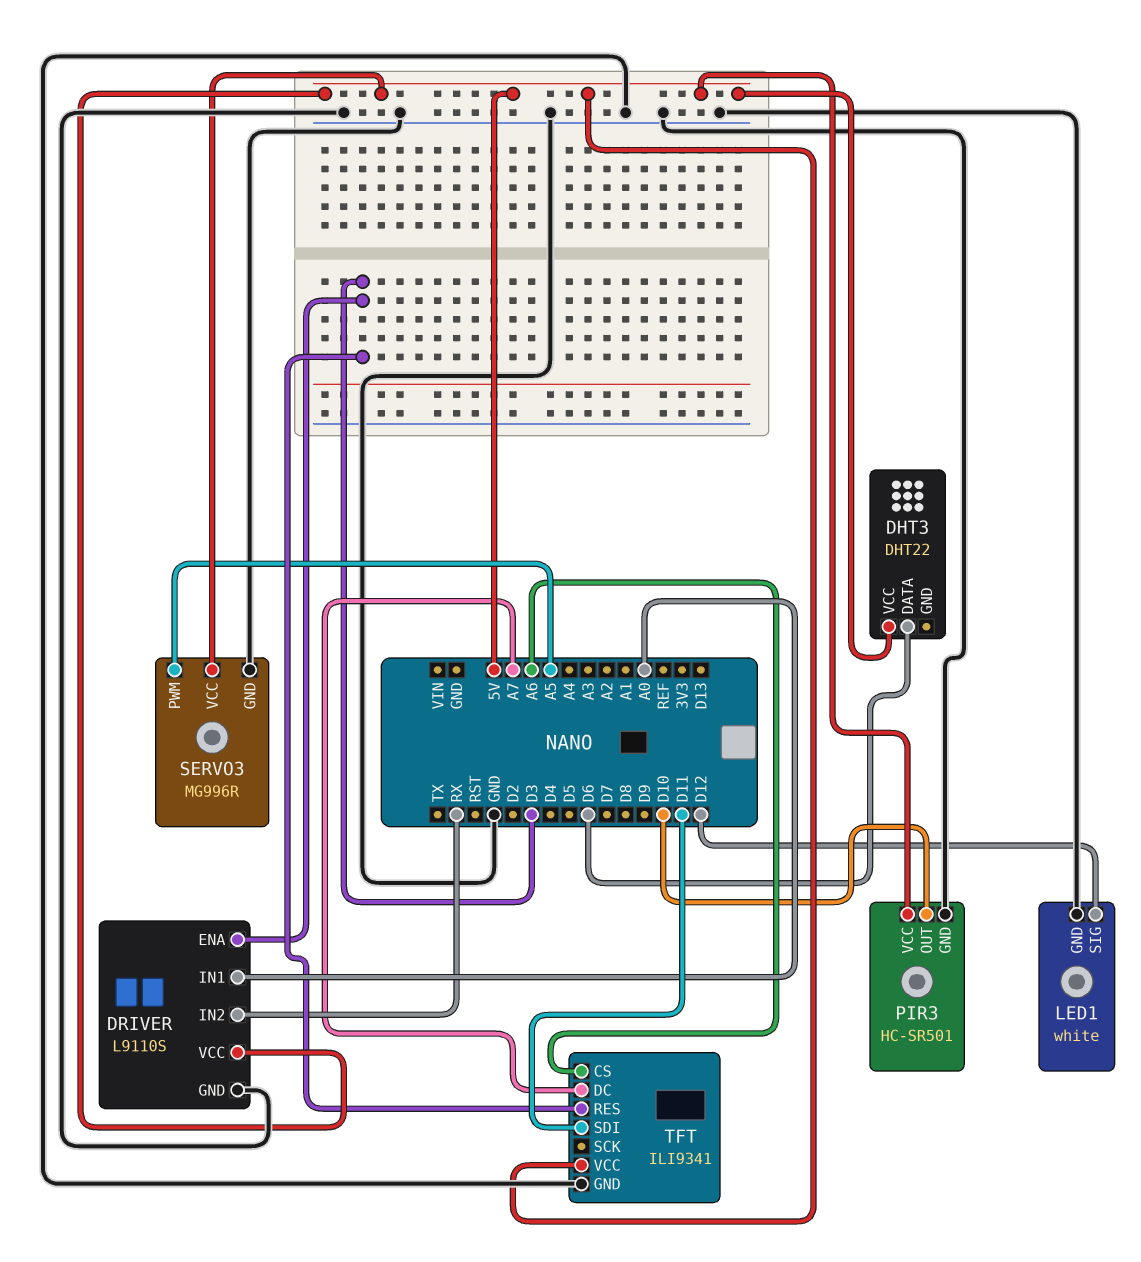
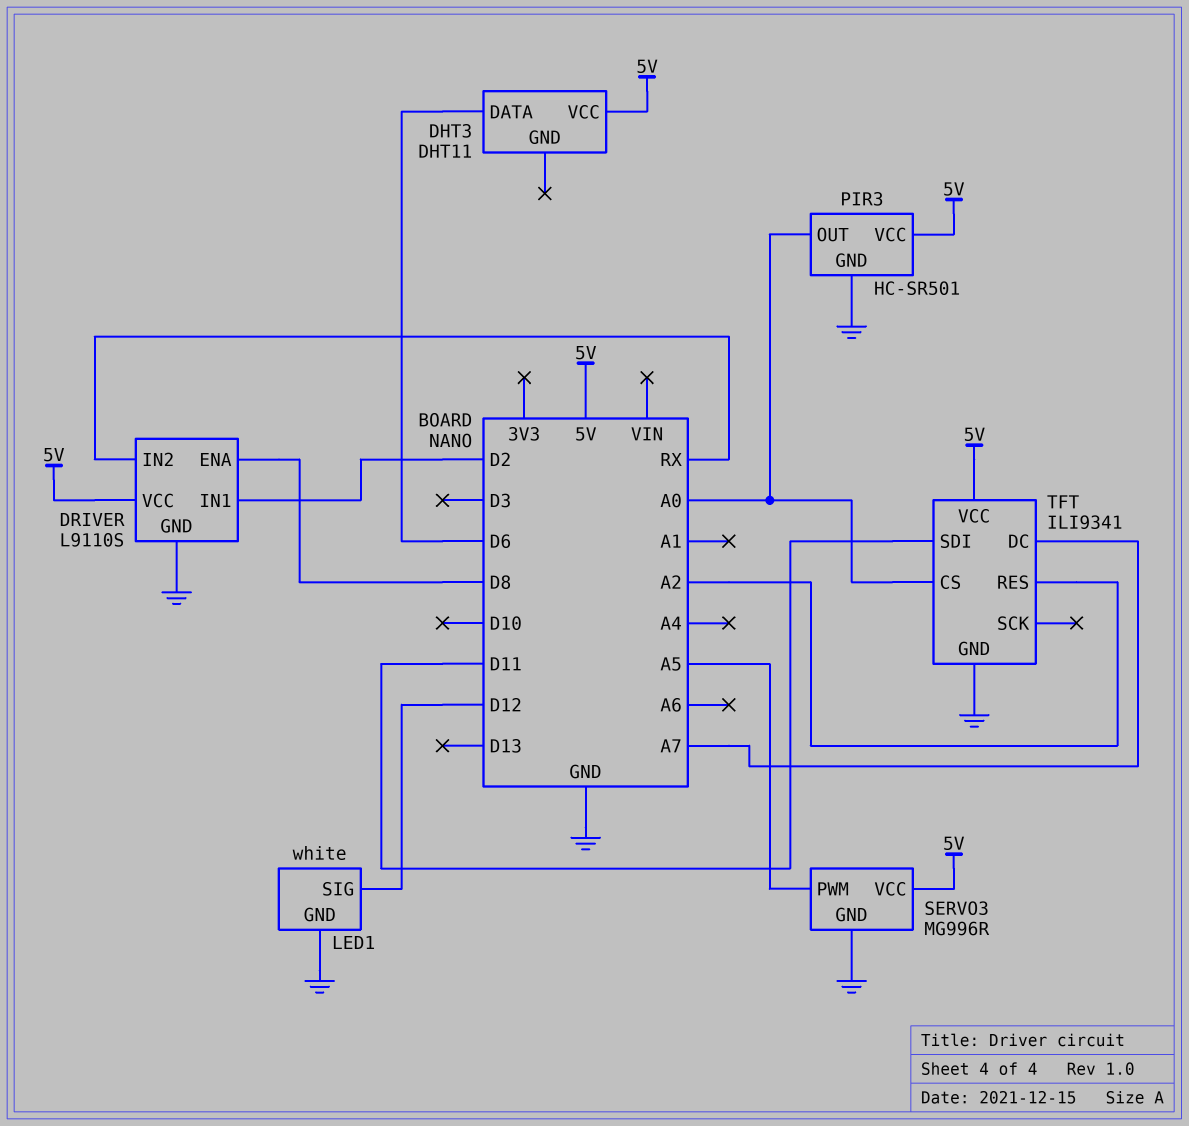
DHT3: DHT22 -> DHT11
DRIVER pin ENA: D3 -> D8
DRIVER pin IN1: A0 -> D2
PIR3 pin OUT: D10 -> A0
TFT pin CS: A6 -> A0
TFT pin RES: D3 -> A2

